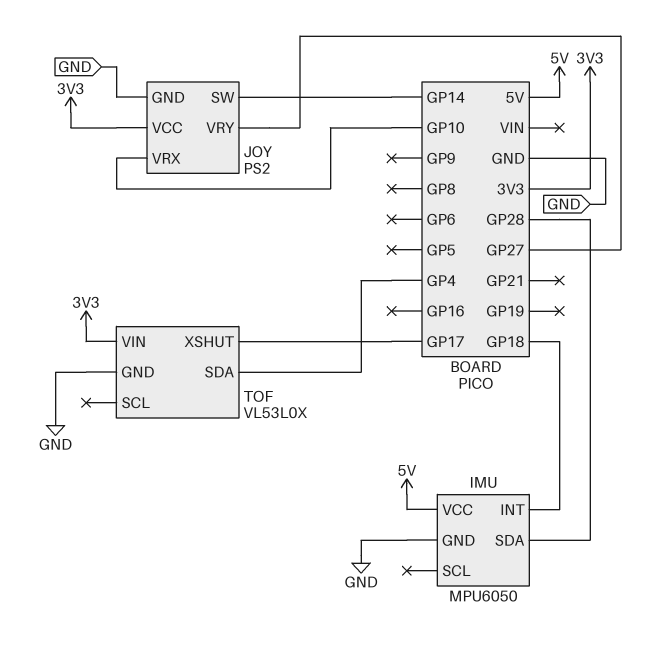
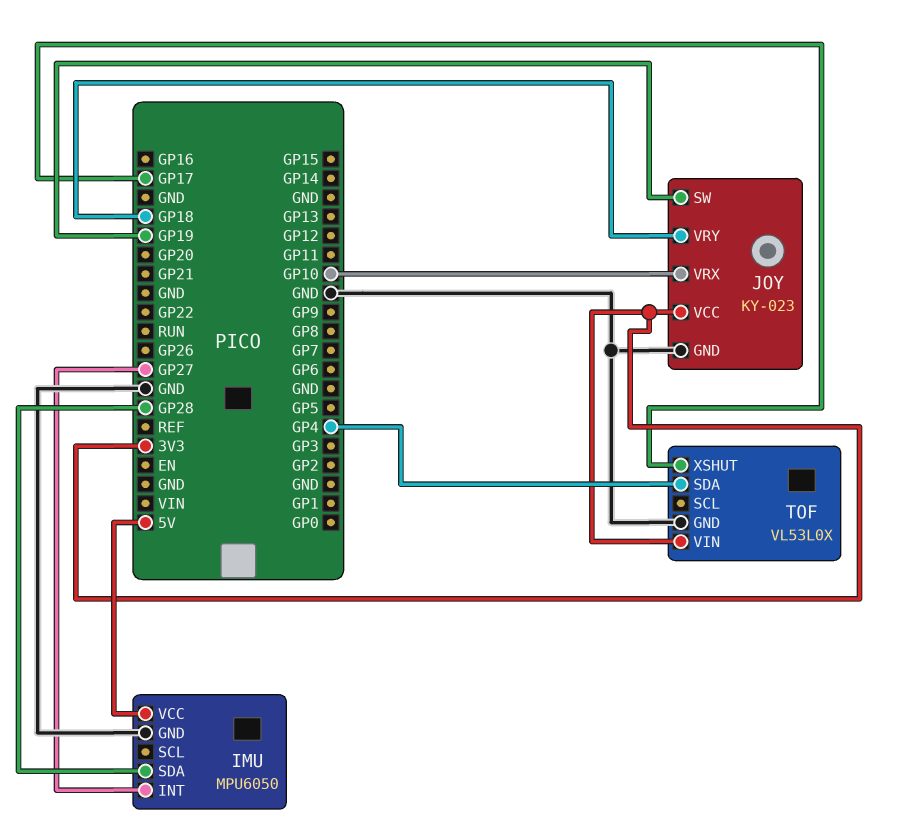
IMU pin INT: GP18 -> GP27
JOY: PS2 -> KY-023
JOY pin SW: GP14 -> GP19
JOY pin VRY: GP27 -> GP18

